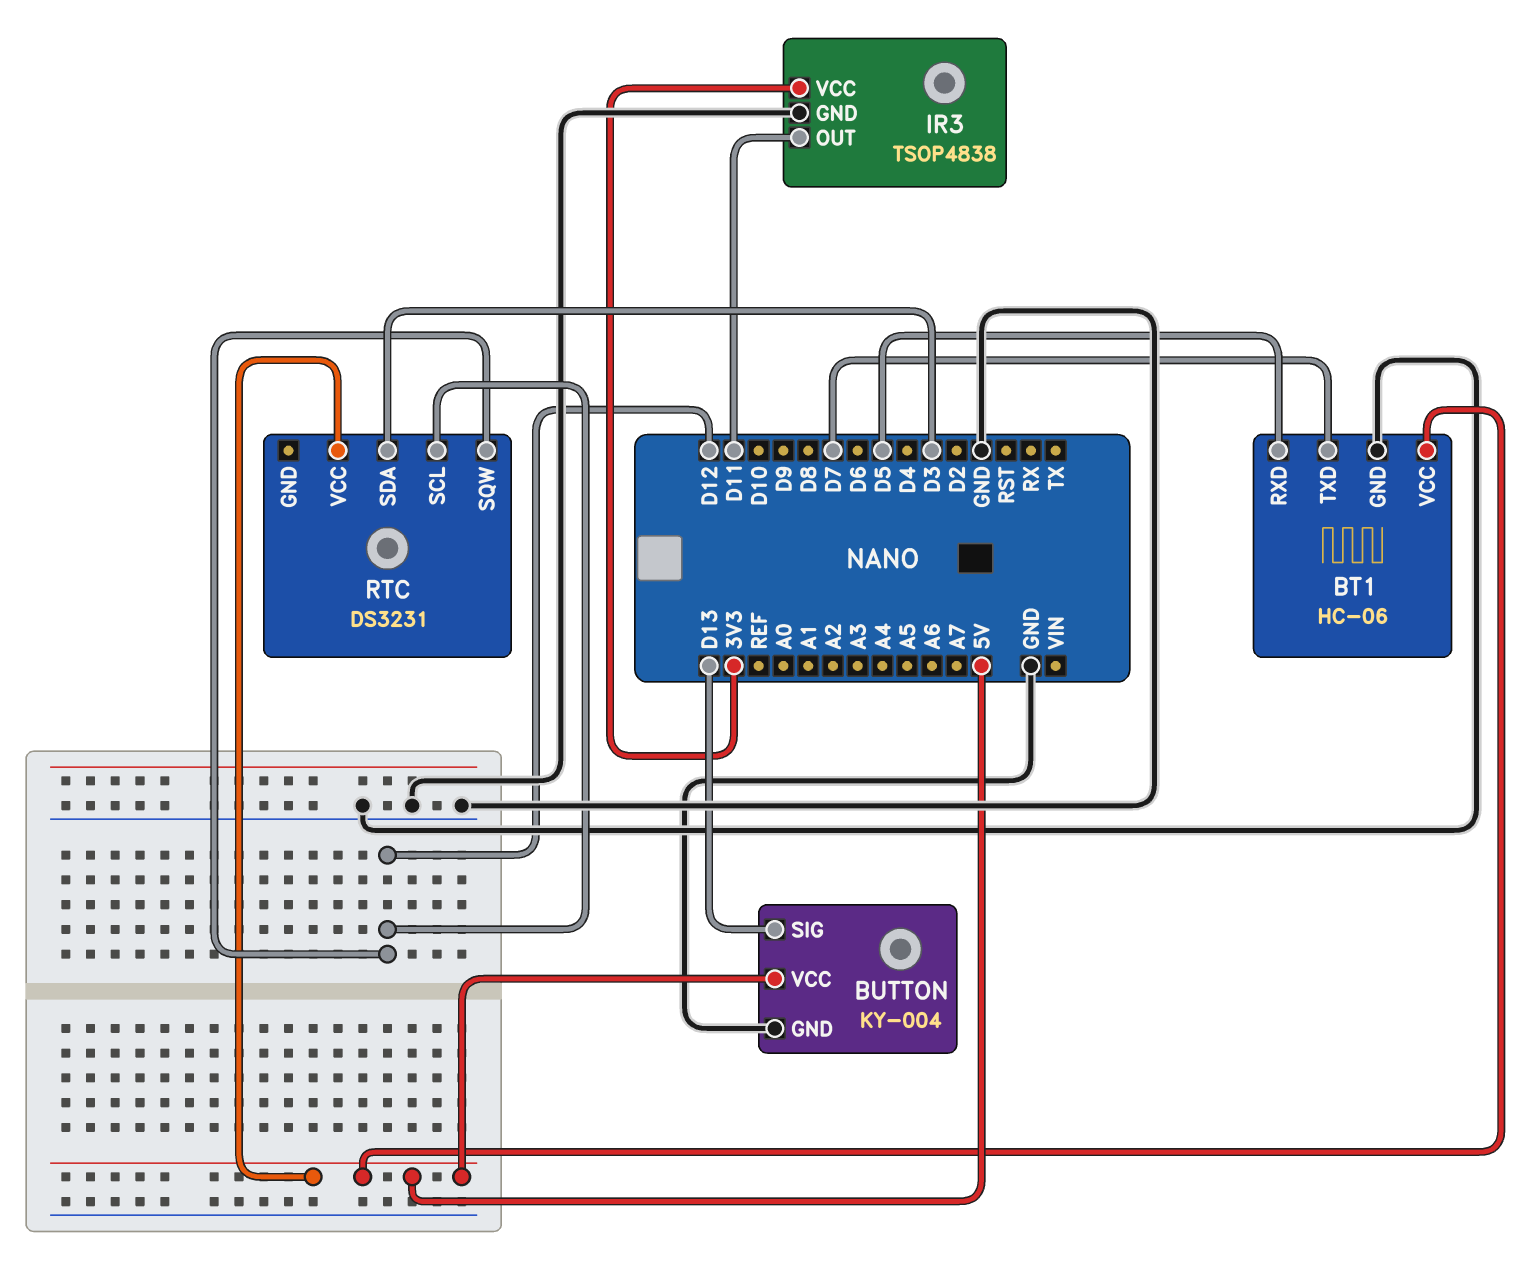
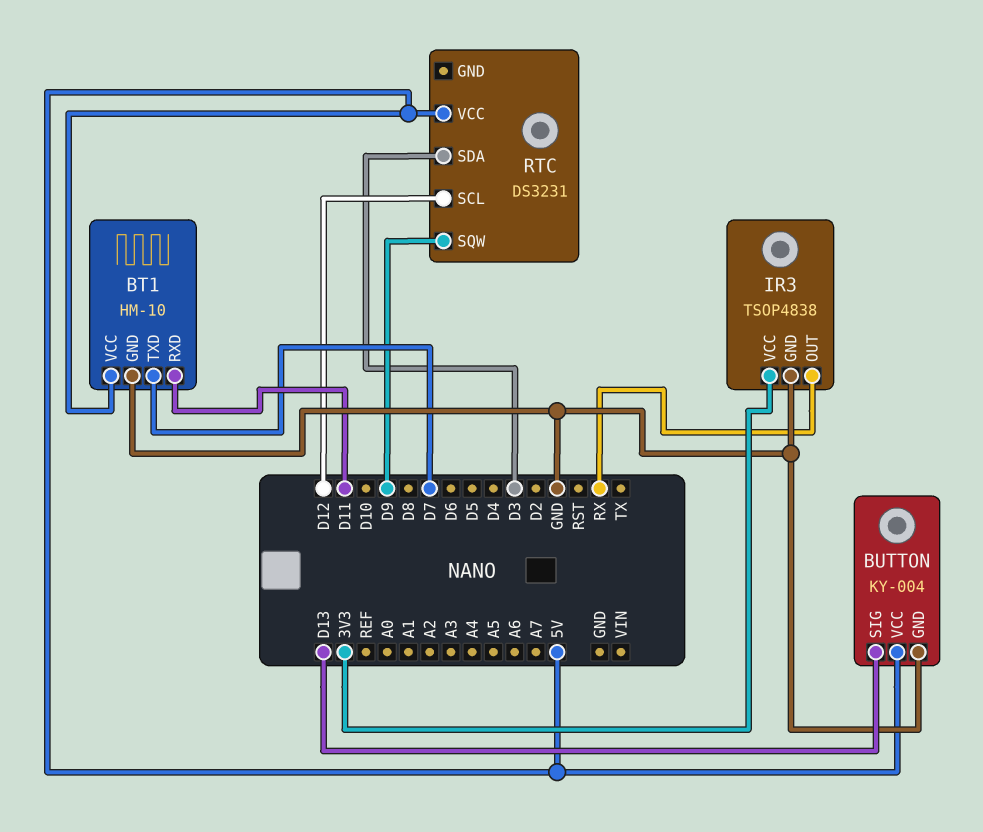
BT1: HC-06 -> HM-10
BT1 pin RXD: D5 -> D11
IR3 pin OUT: D11 -> RX
RTC pin SQW: D12 -> D9

